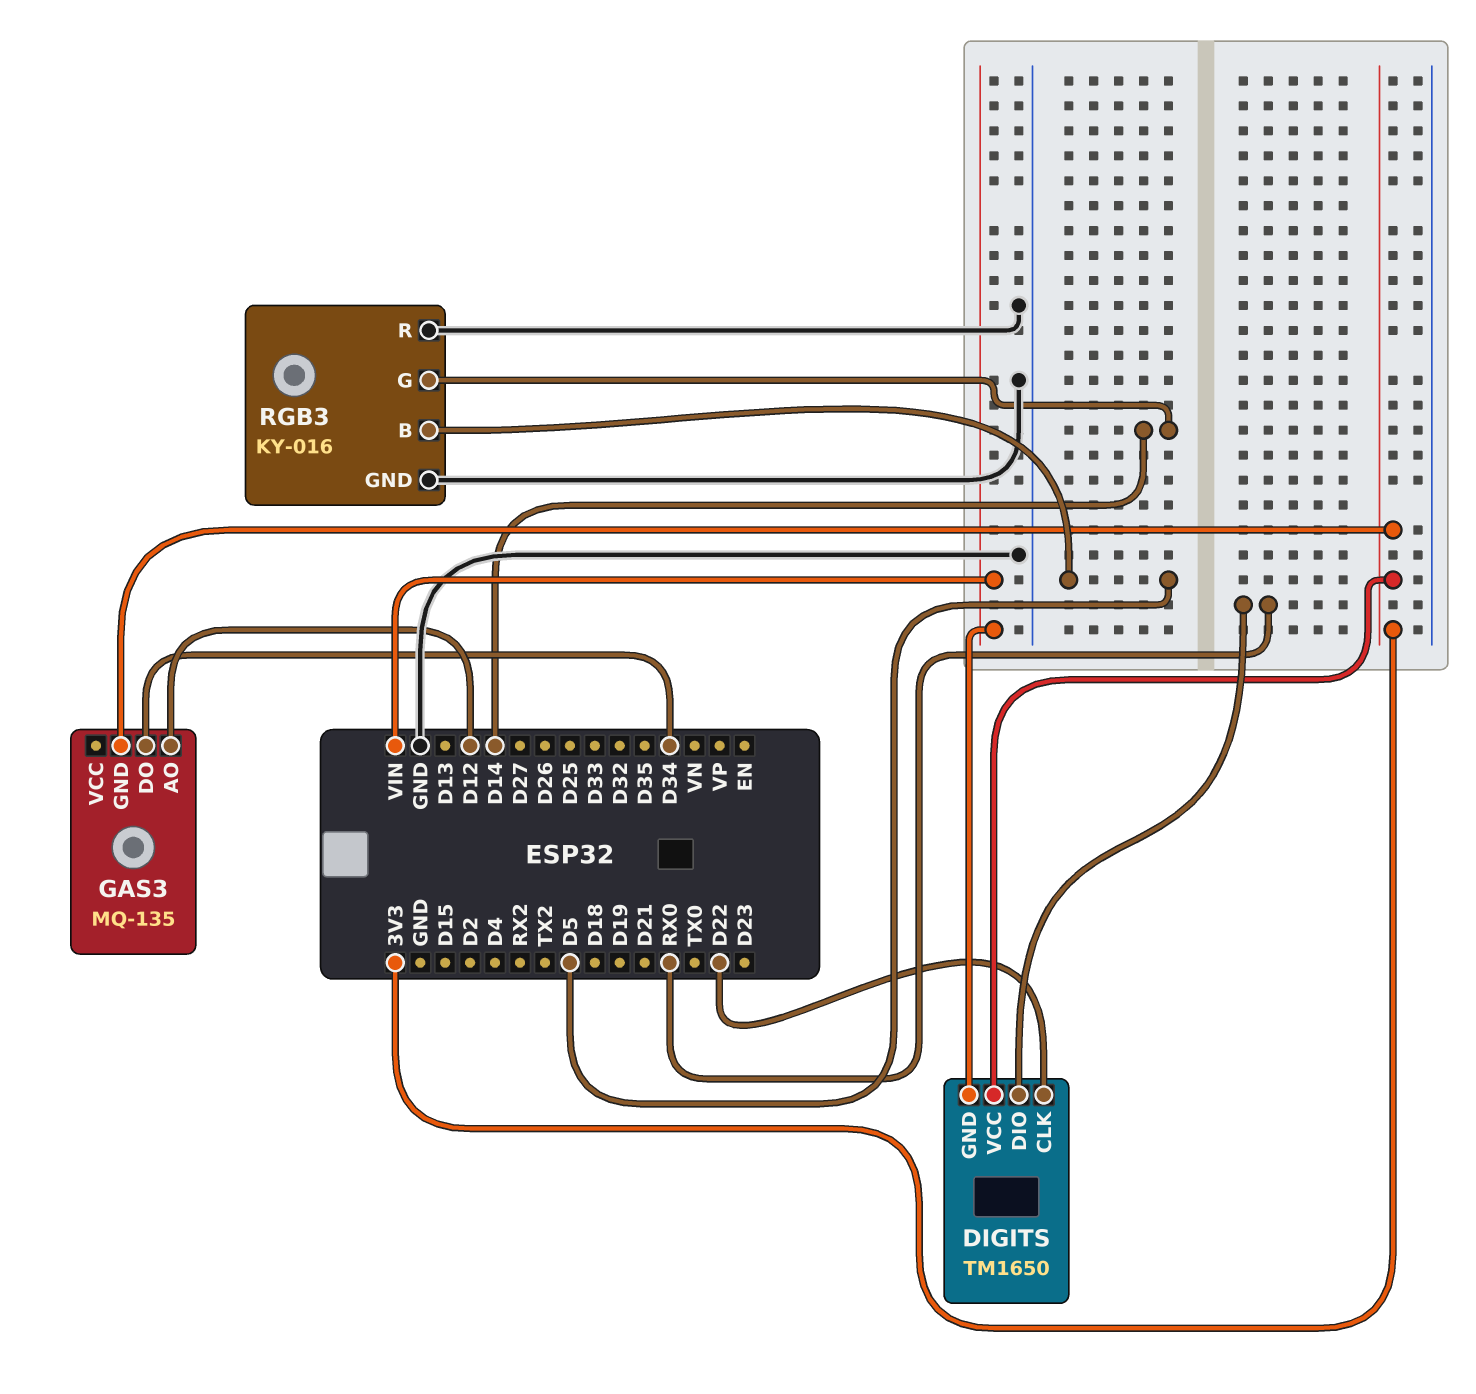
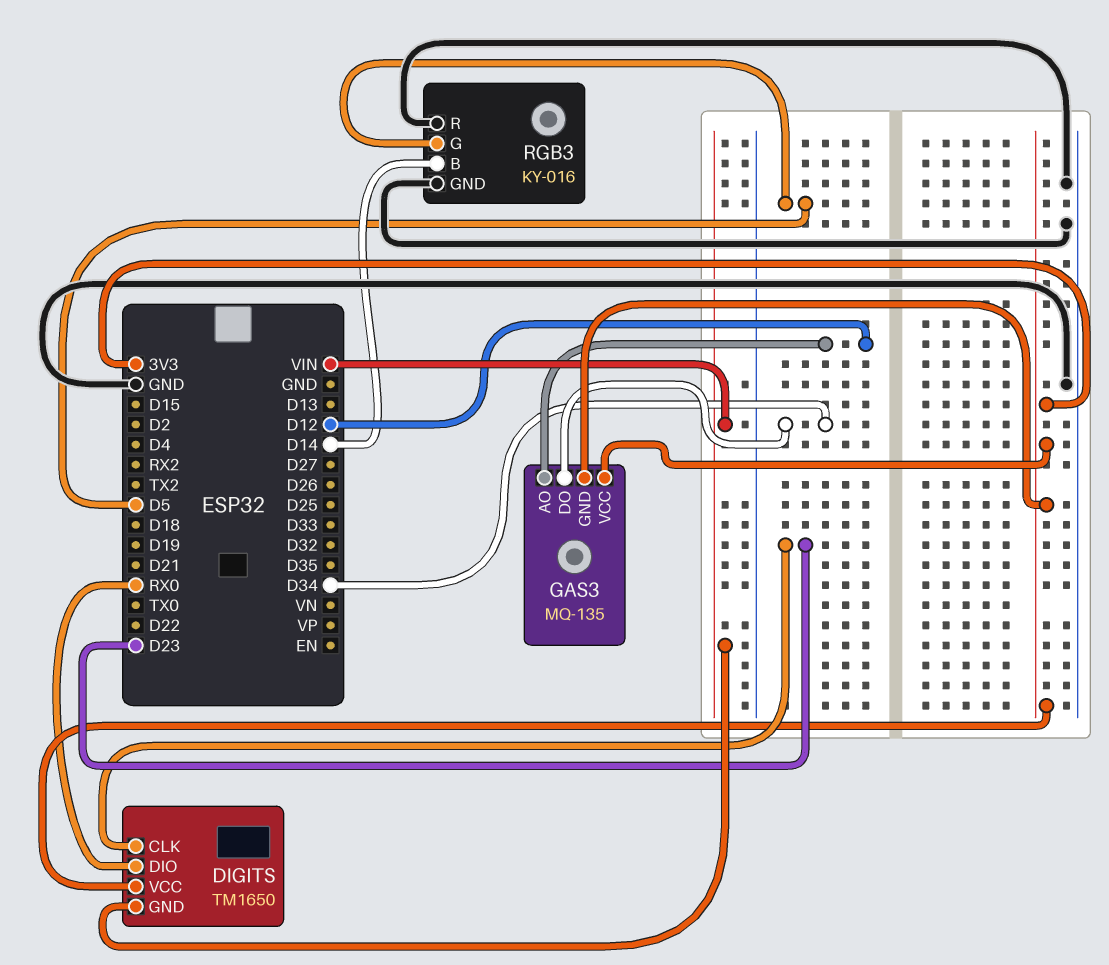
DIGITS pin CLK: D22 -> D23
GAS3 pin VCC: none -> 3V3
RGB3 pin B: D5 -> D14
RGB3 pin G: D14 -> D5

